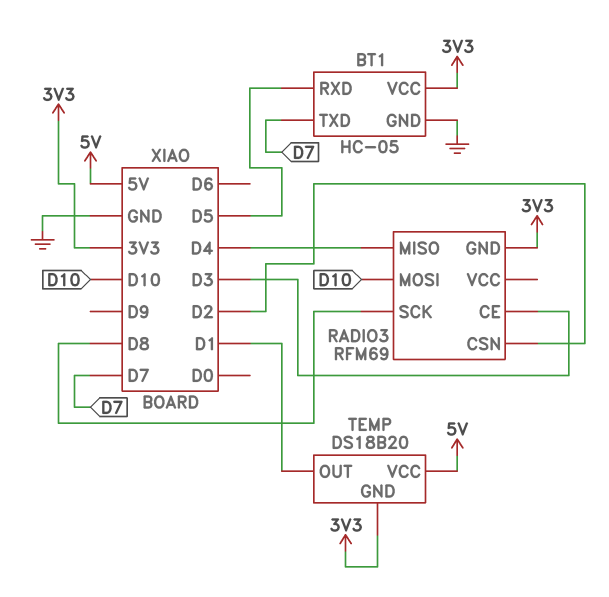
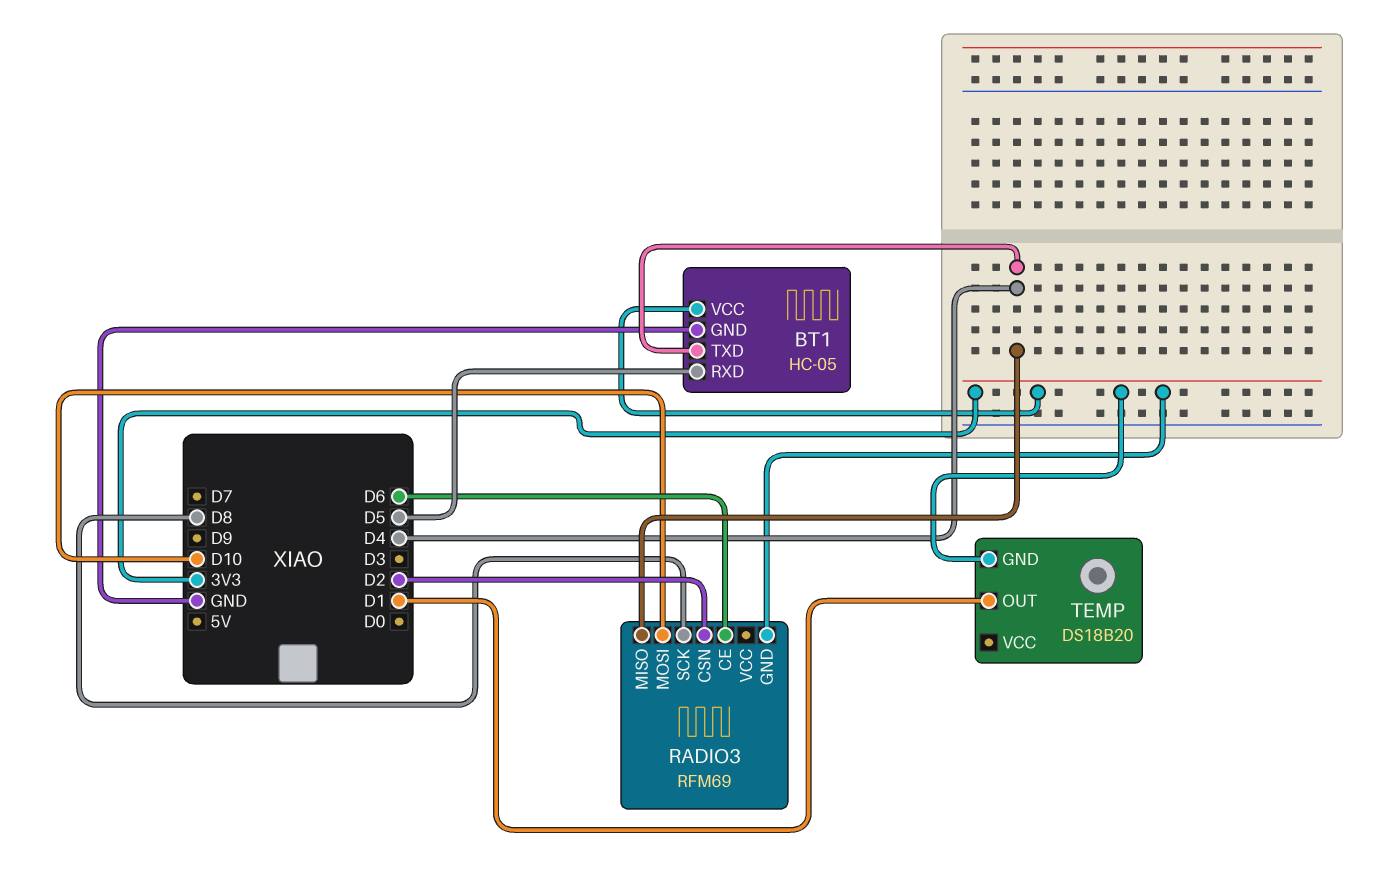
BT1 pin TXD: D7 -> D4
RADIO3 pin CE: D3 -> D6
TEMP pin VCC: 5V -> none

